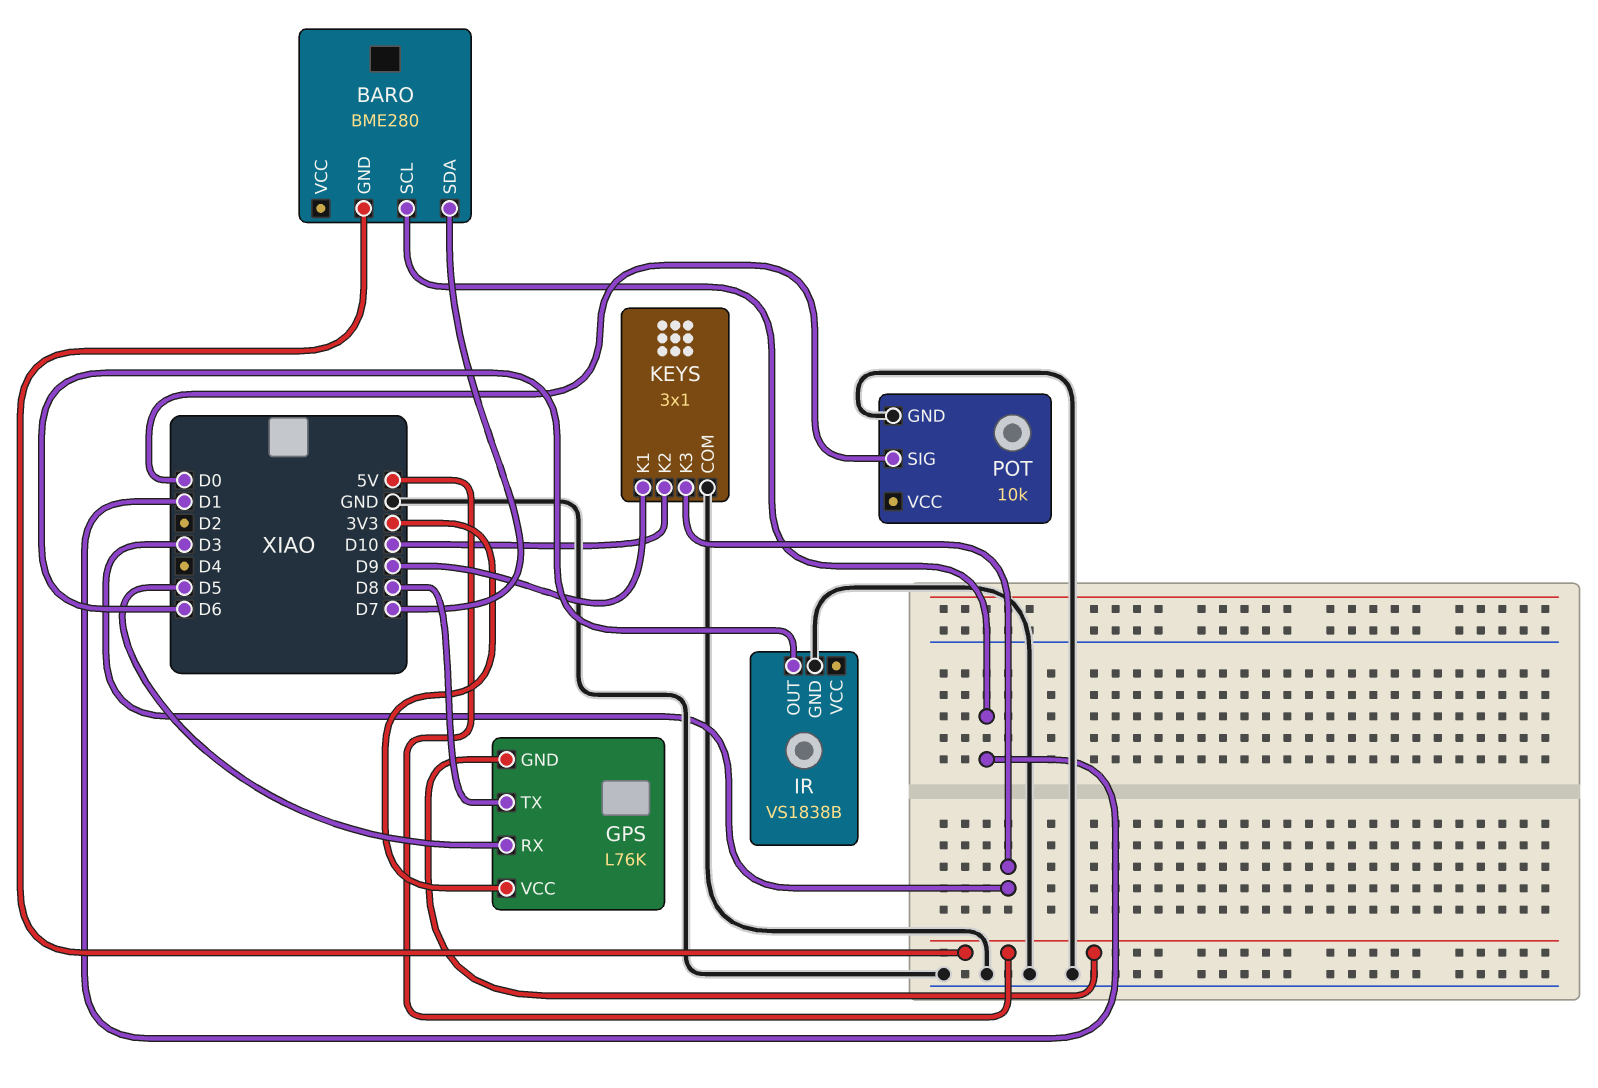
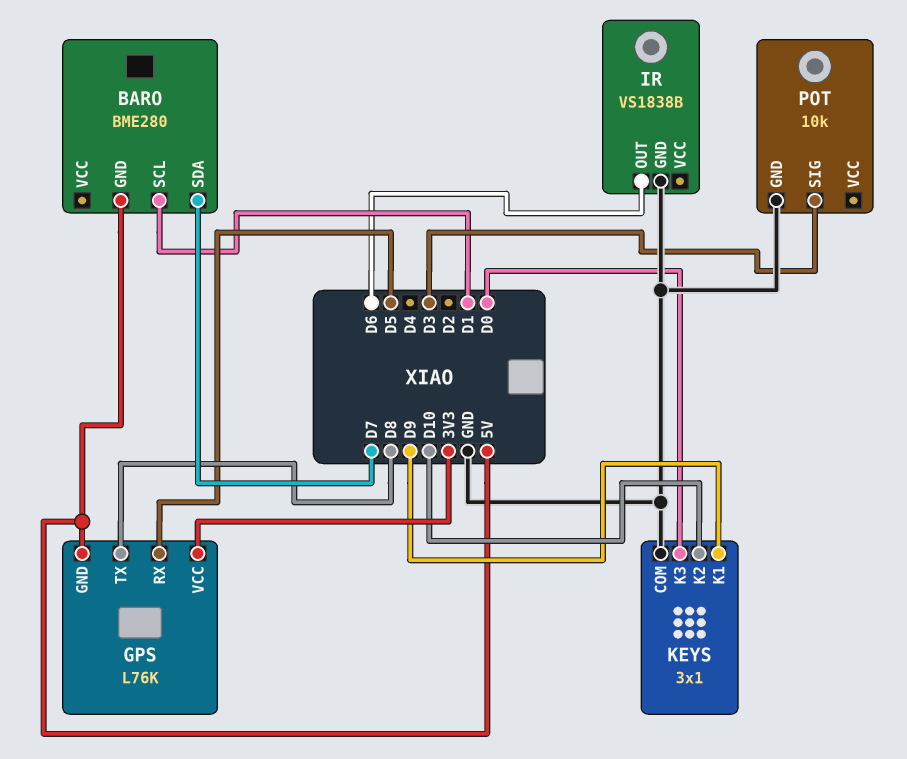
KEYS pin K3: D3 -> D0
POT pin SIG: D0 -> D3

